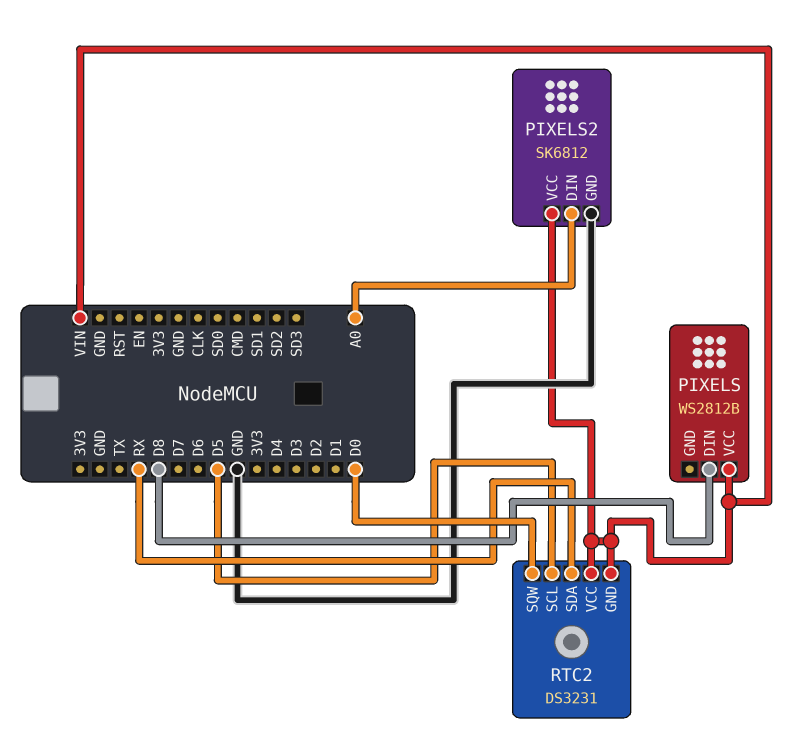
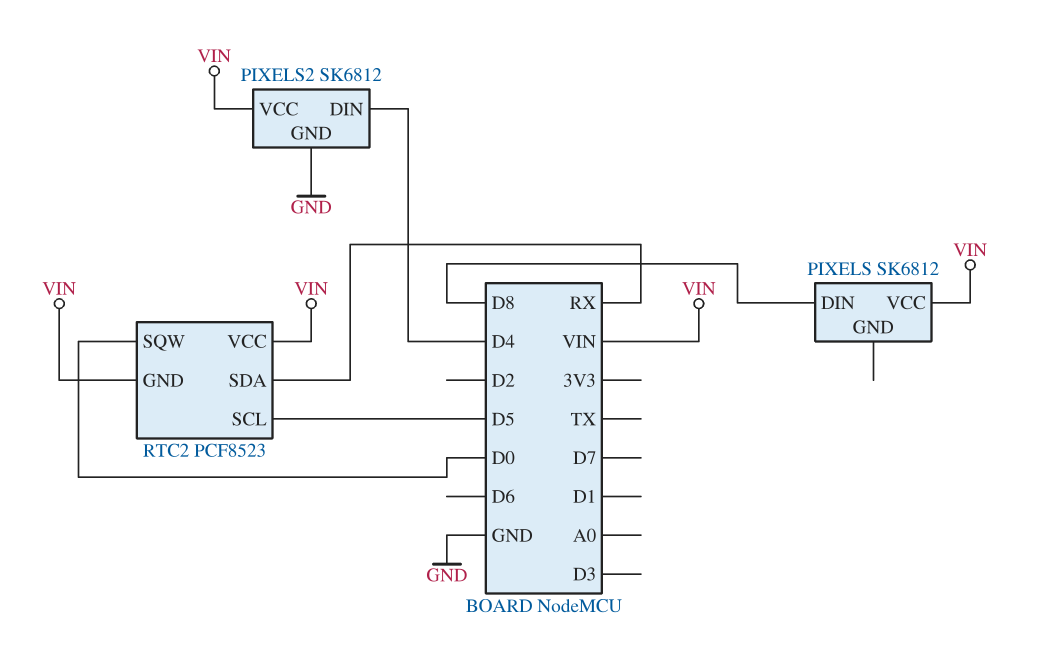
PIXELS: WS2812B -> SK6812
PIXELS2 pin DIN: A0 -> D4
RTC2: DS3231 -> PCF8523

